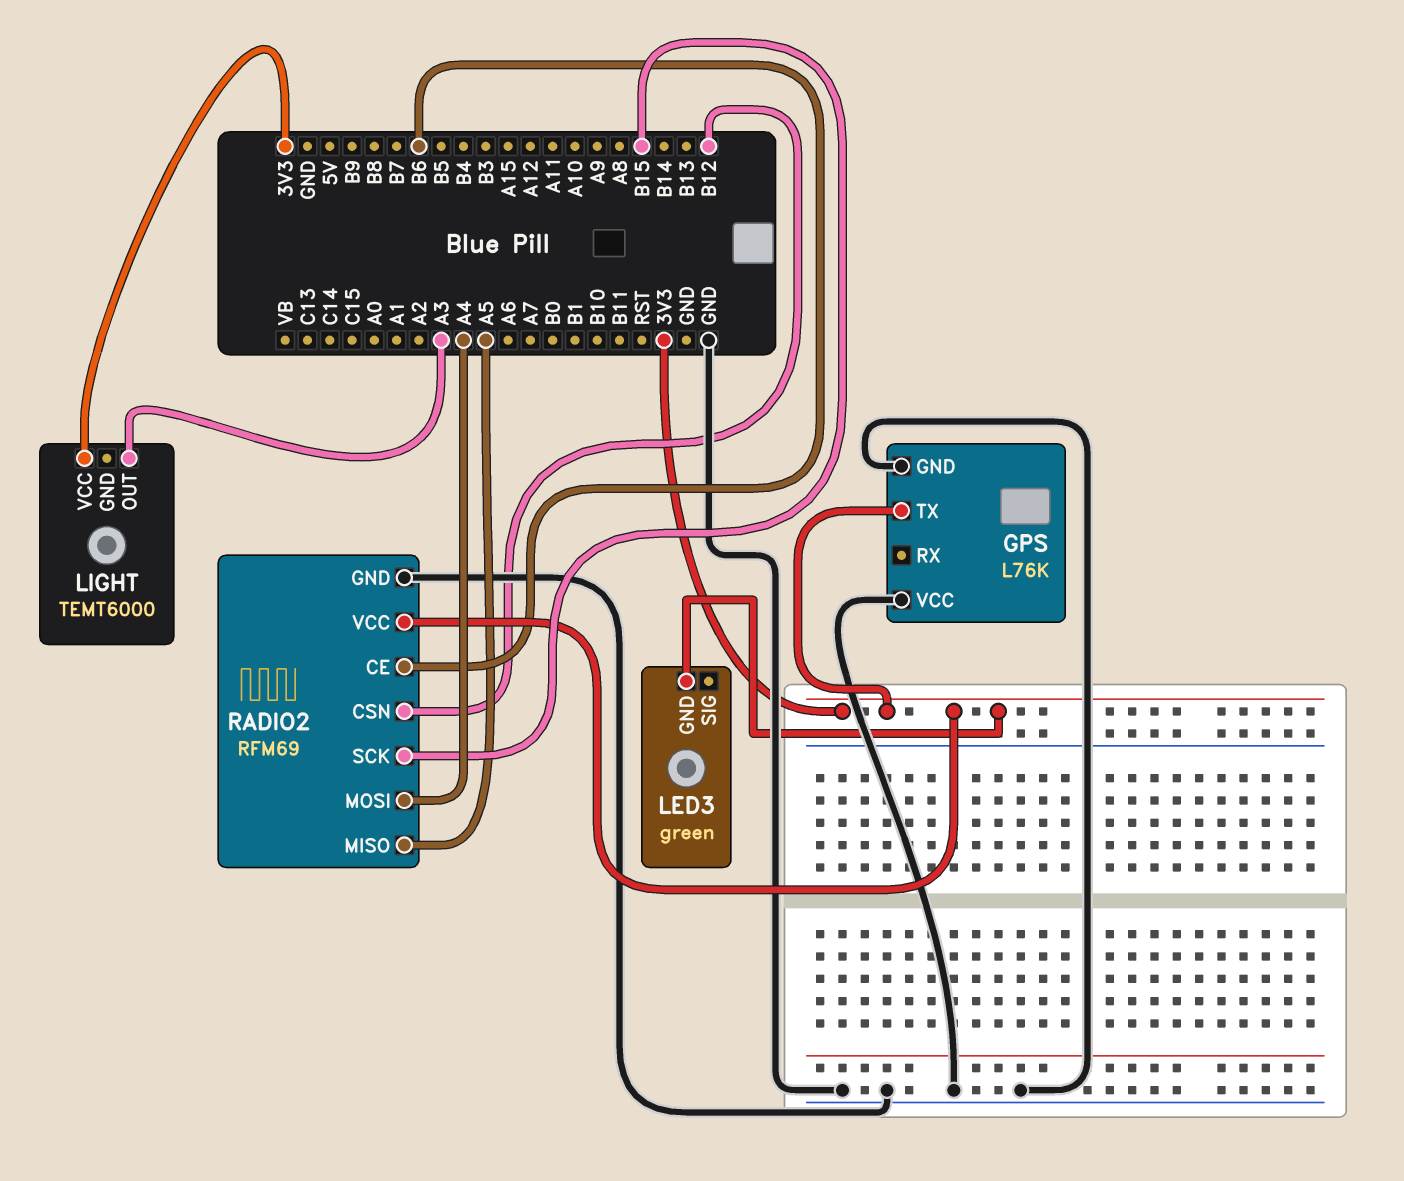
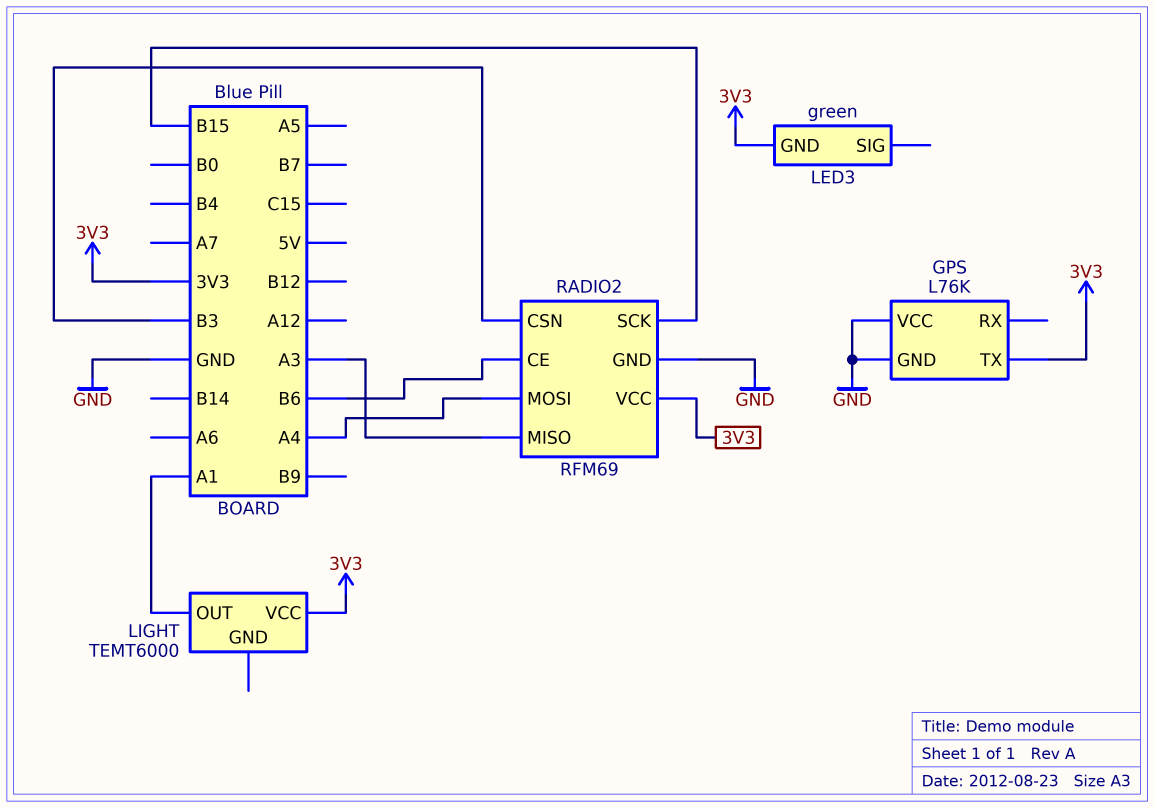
LIGHT pin OUT: A3 -> A1
RADIO2 pin CSN: B12 -> B3
RADIO2 pin MISO: A5 -> A3

